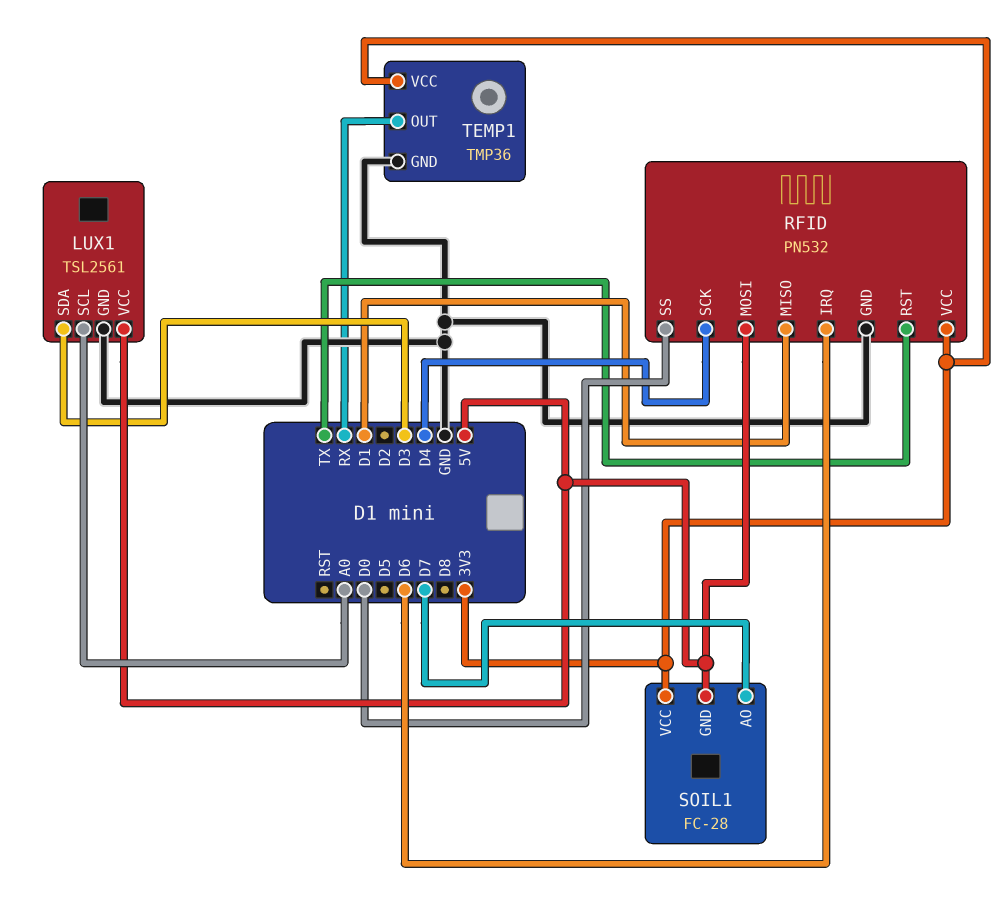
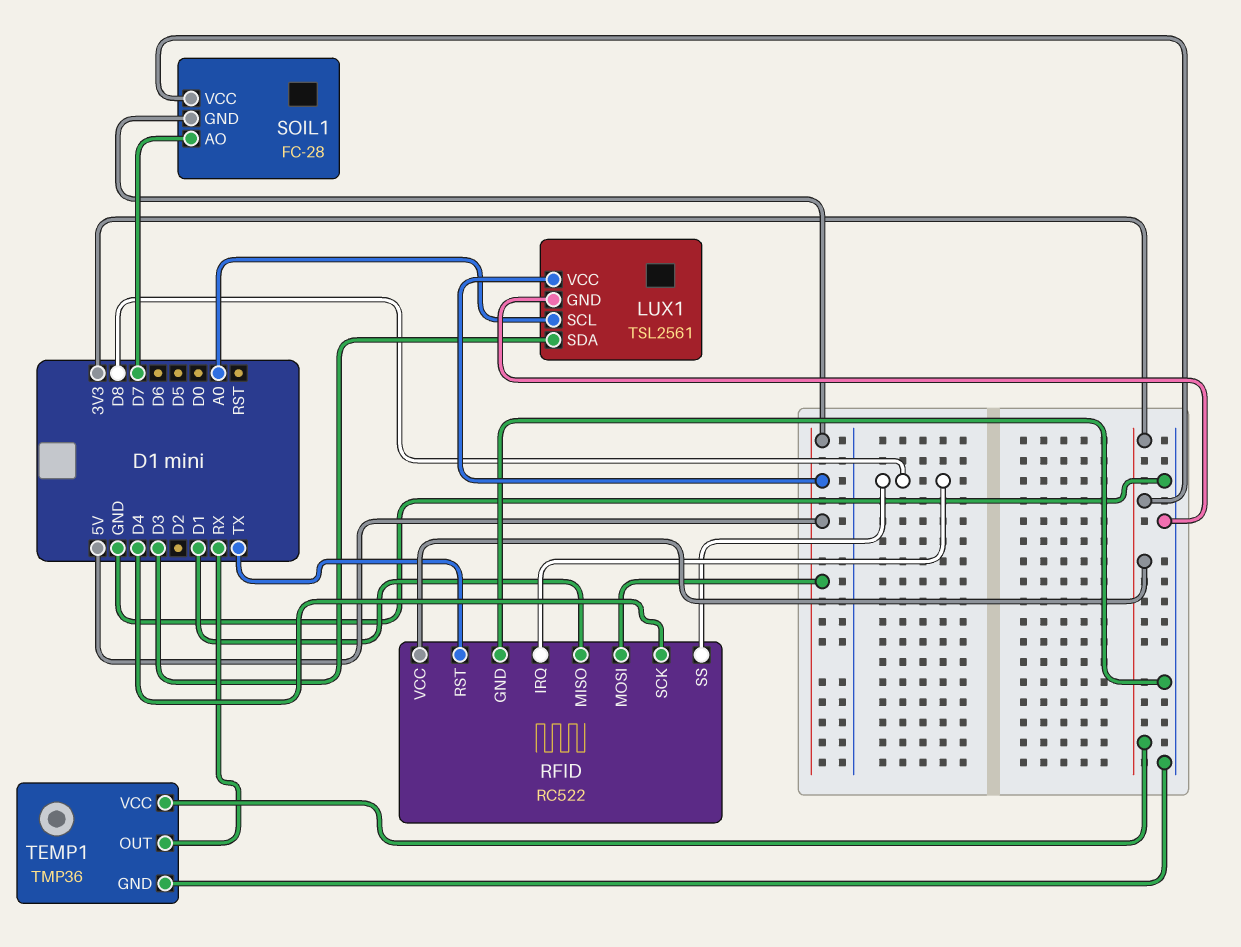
RFID: PN532 -> RC522
RFID pin IRQ: D6 -> D8
RFID pin SS: D0 -> D8

